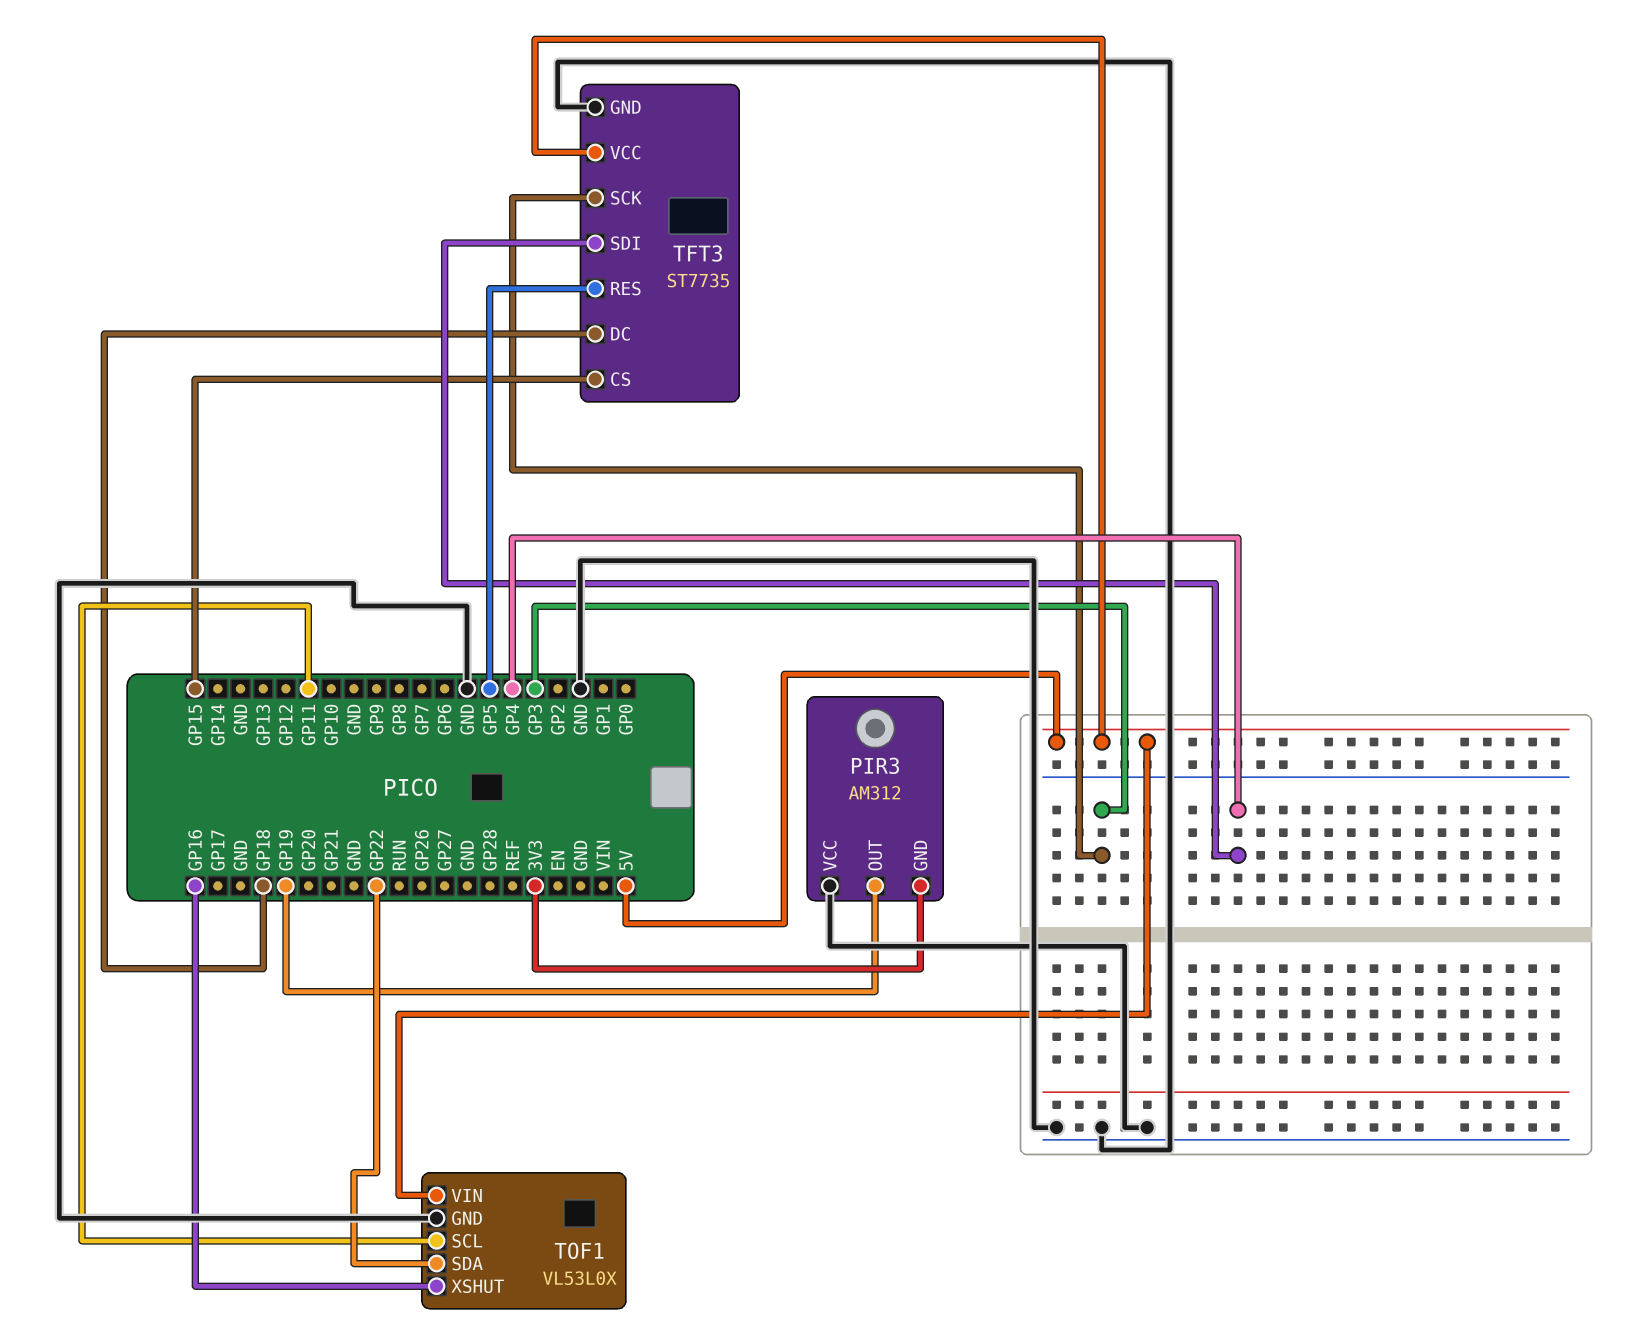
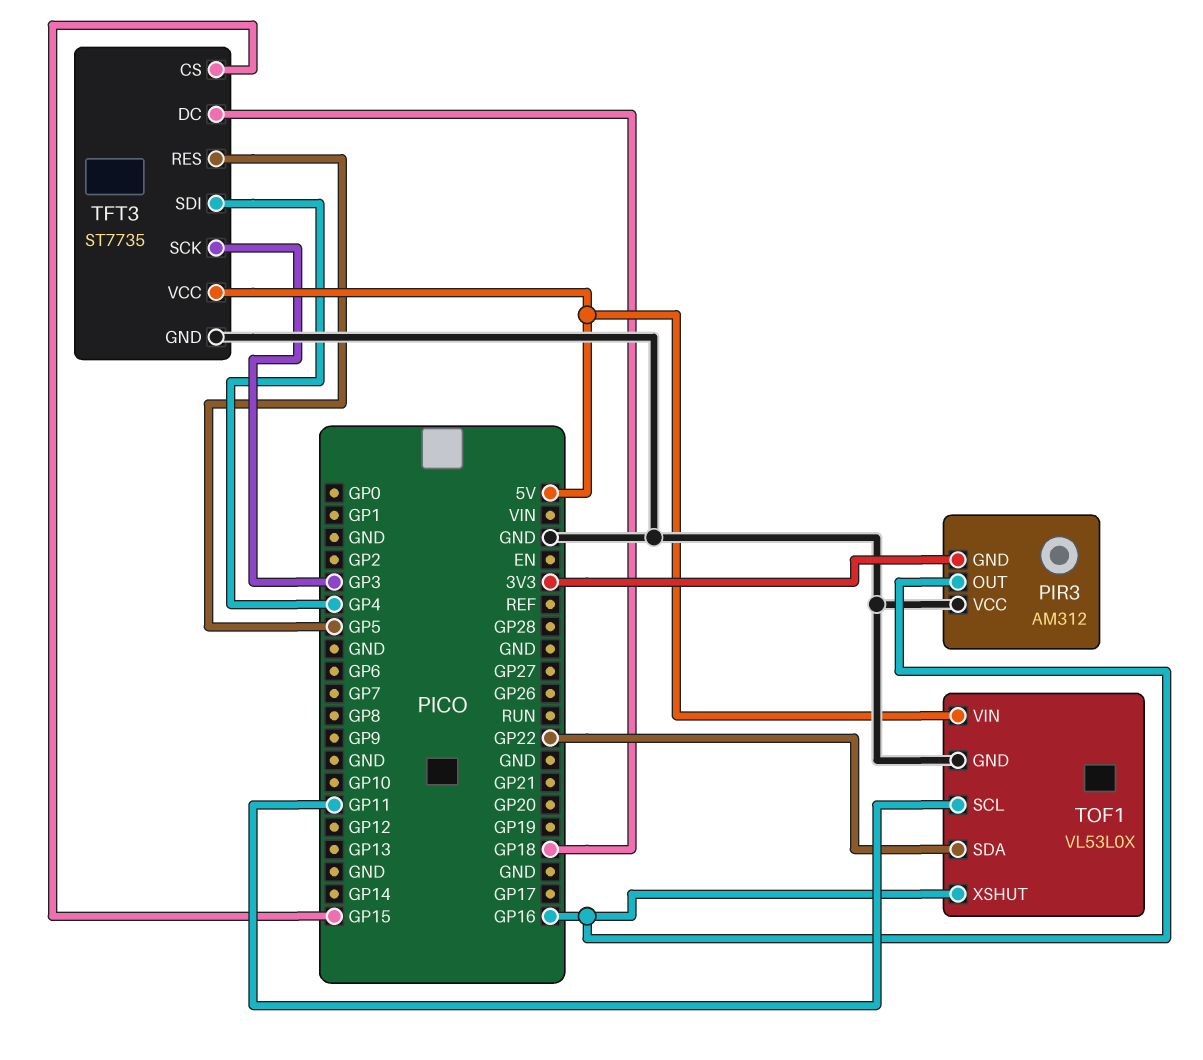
PIR3 pin OUT: GP19 -> GP16

